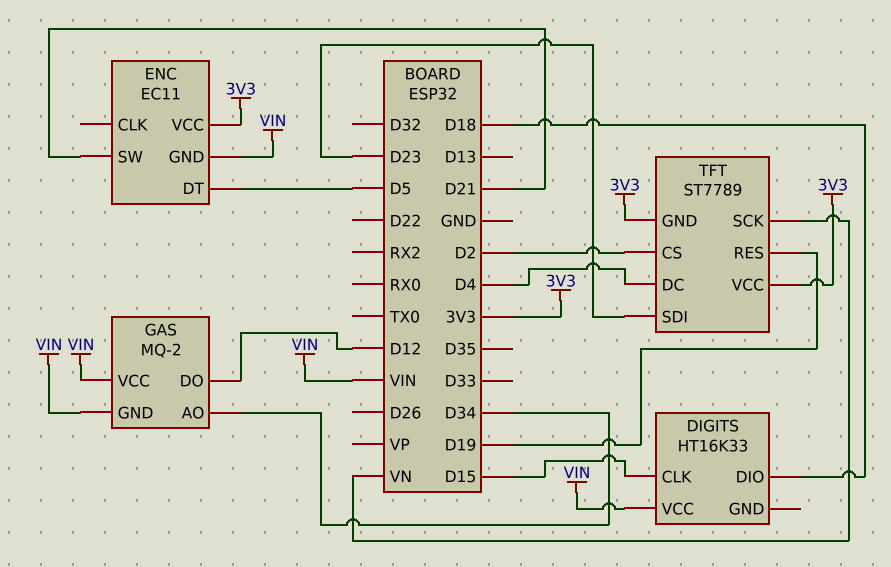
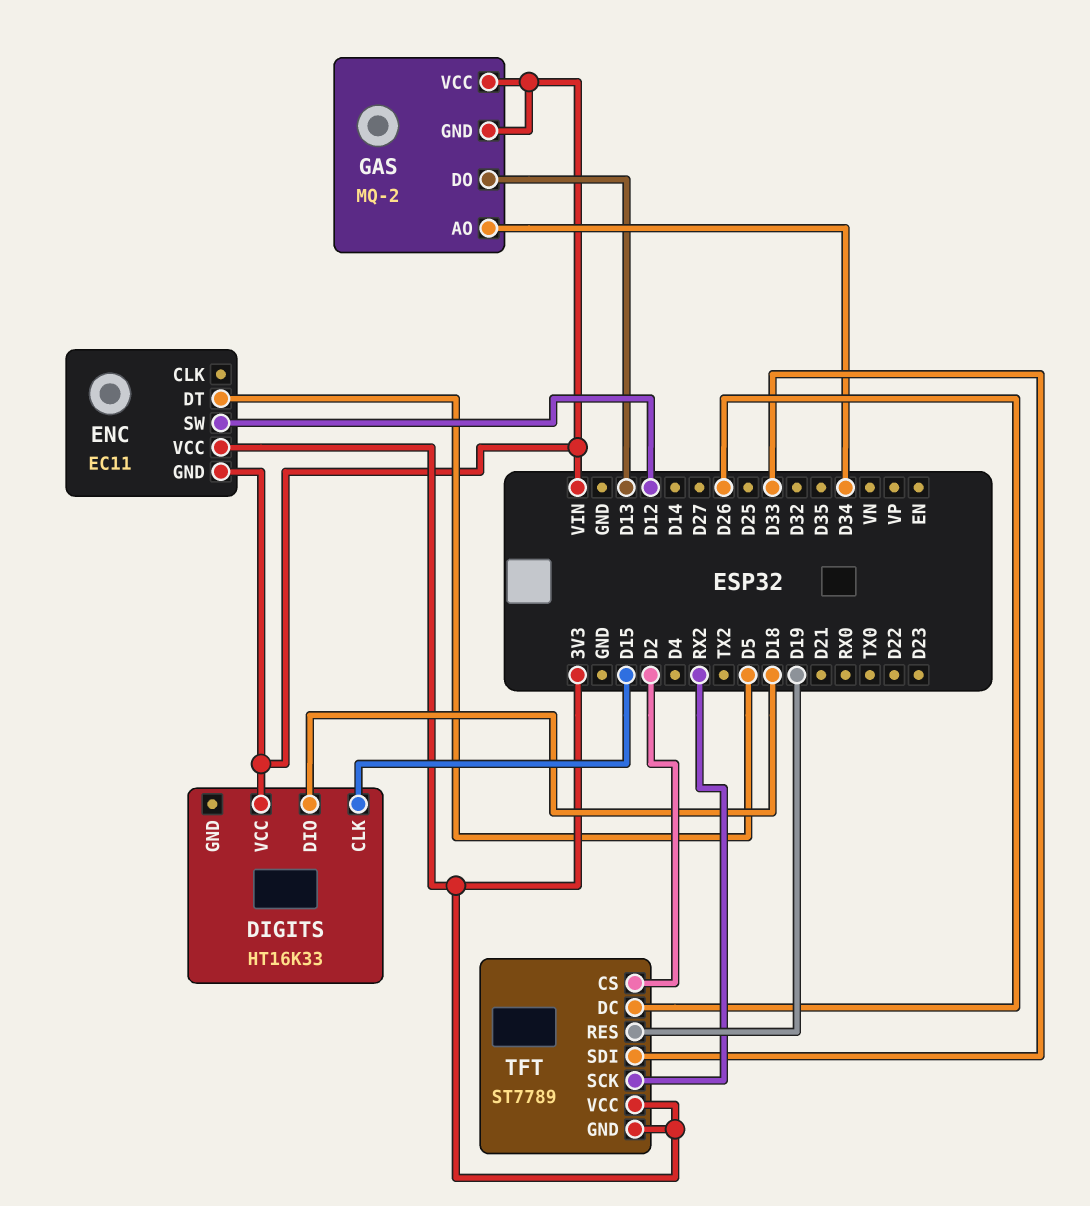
ENC pin SW: D21 -> D12
GAS pin DO: D12 -> D13
TFT pin DC: D4 -> D26
TFT pin SCK: VN -> RX2
TFT pin SDI: D23 -> D33

